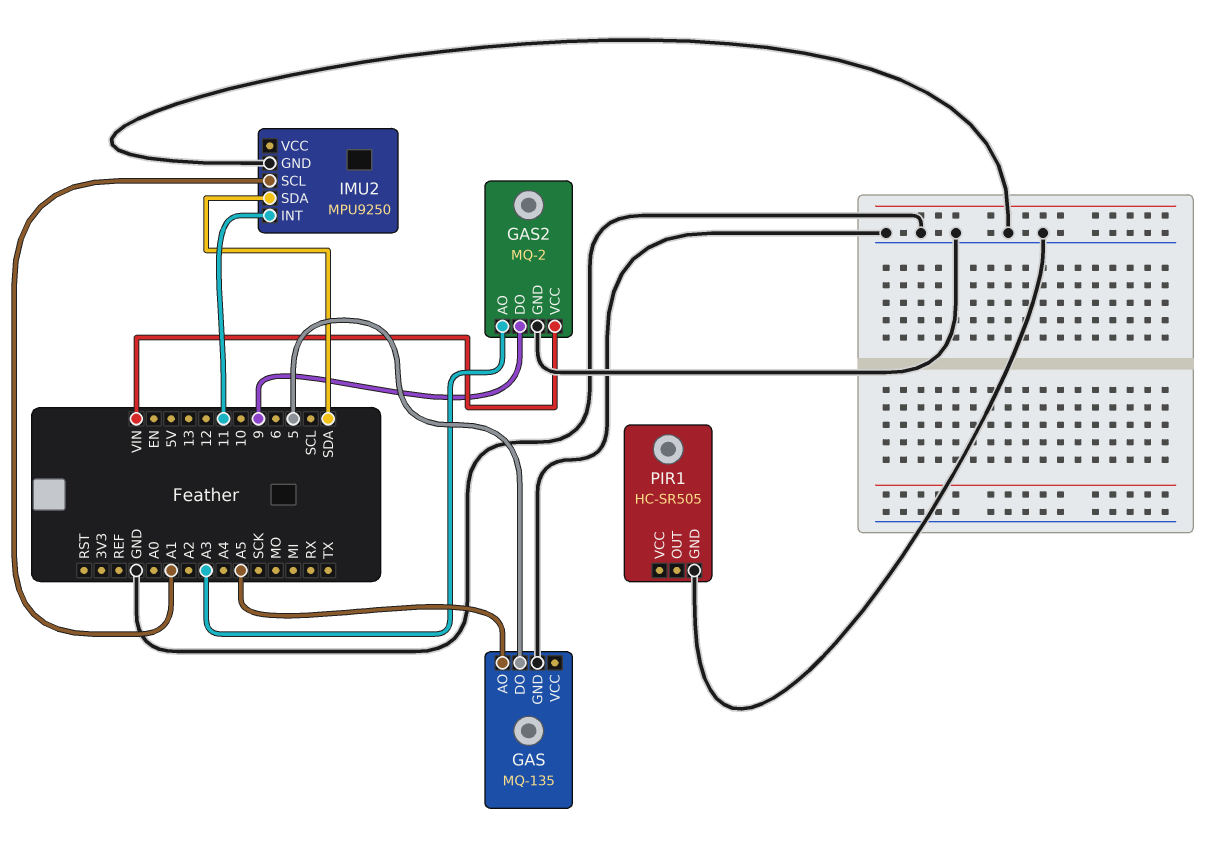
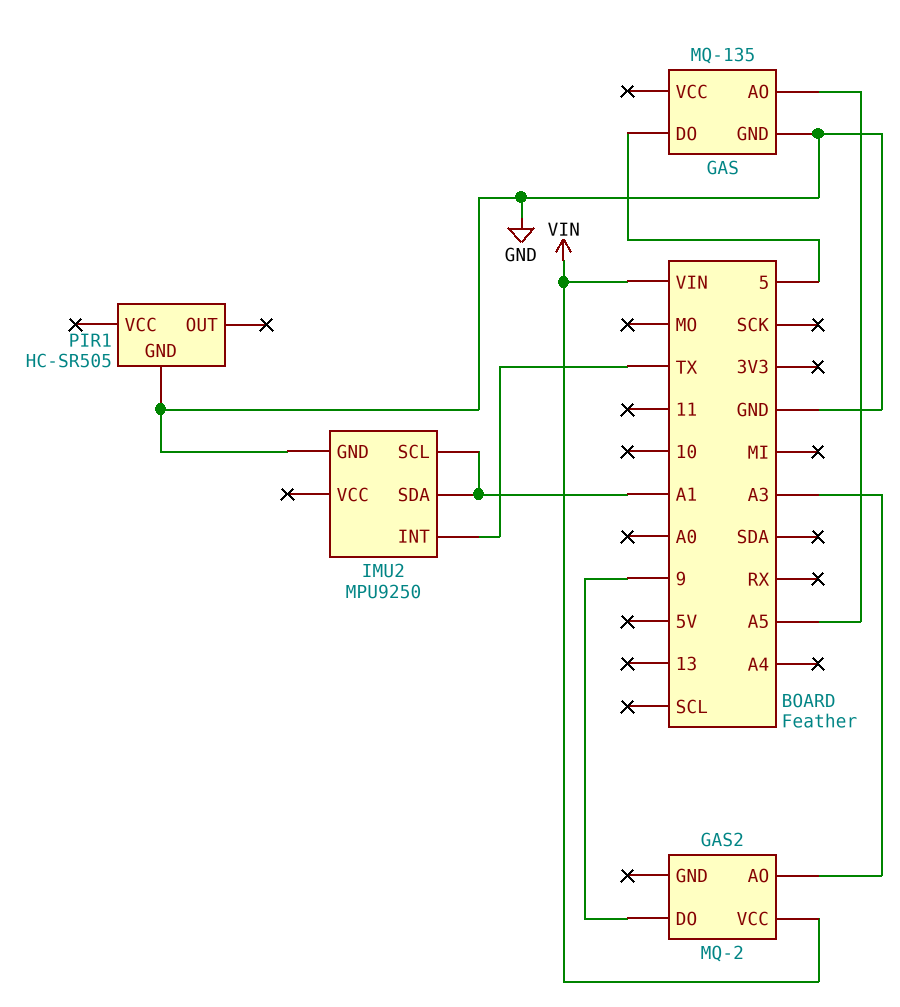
GAS2 pin GND: GND -> none
IMU2 pin INT: 11 -> TX
IMU2 pin SDA: SDA -> A1

